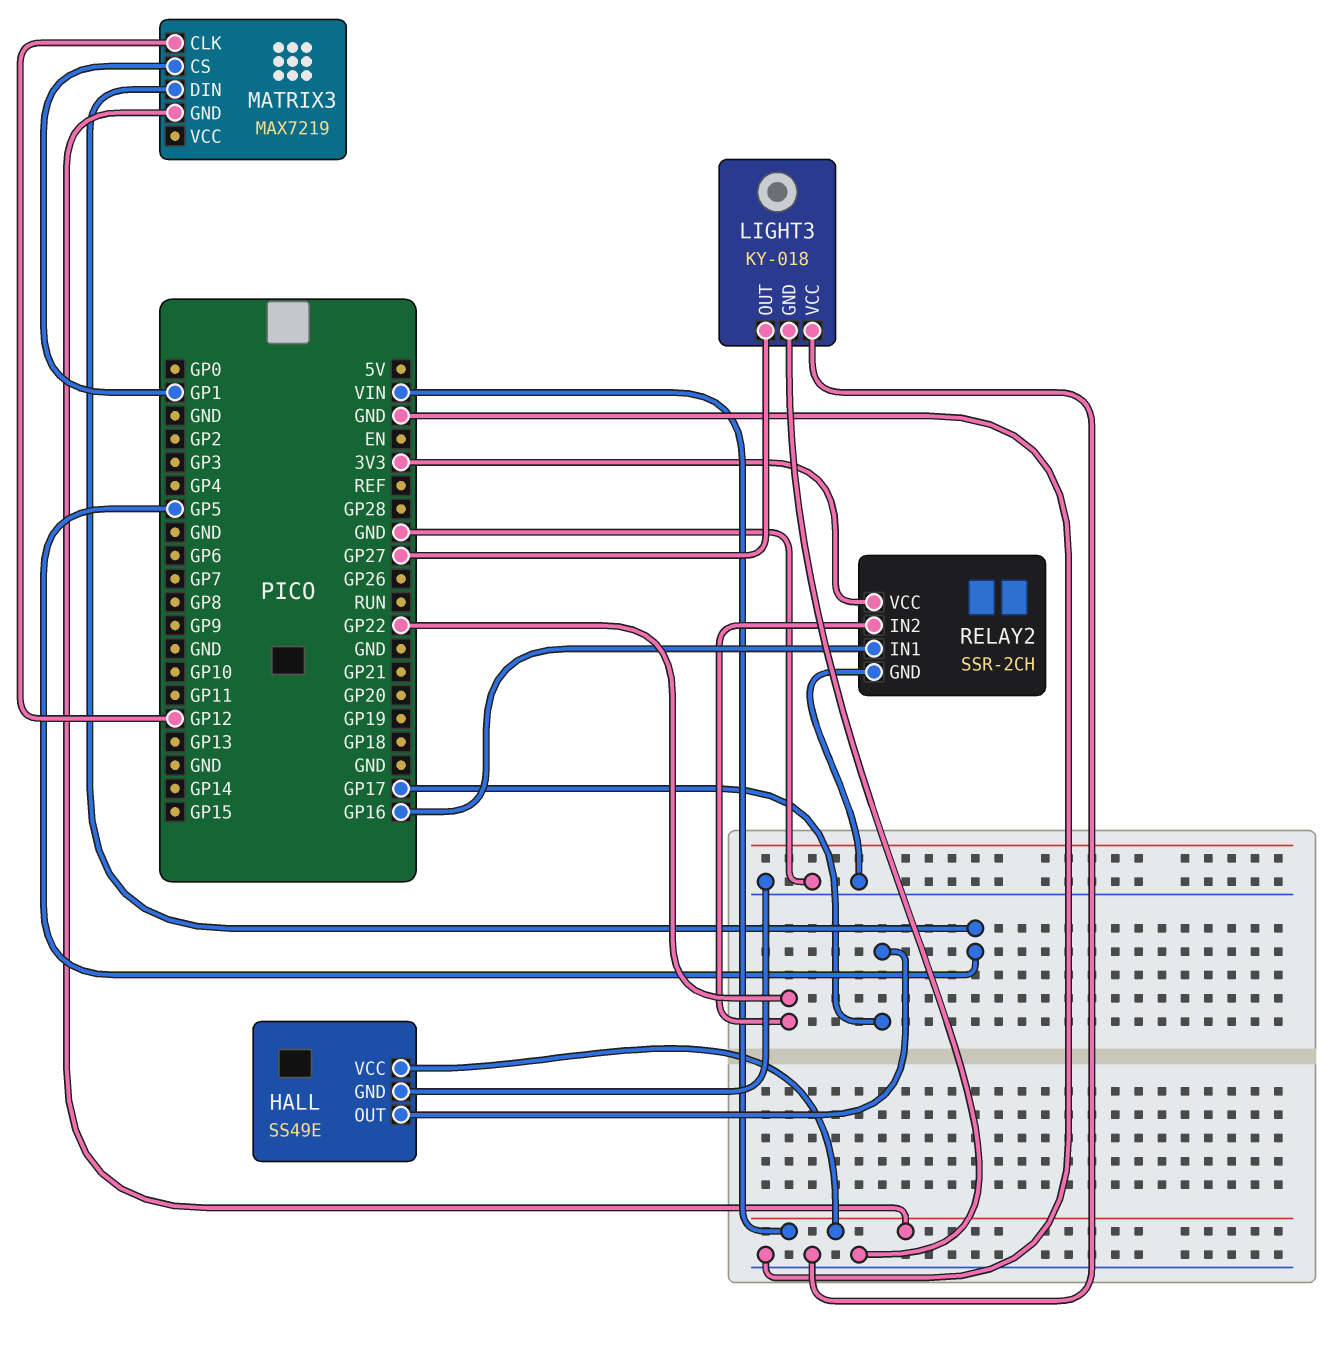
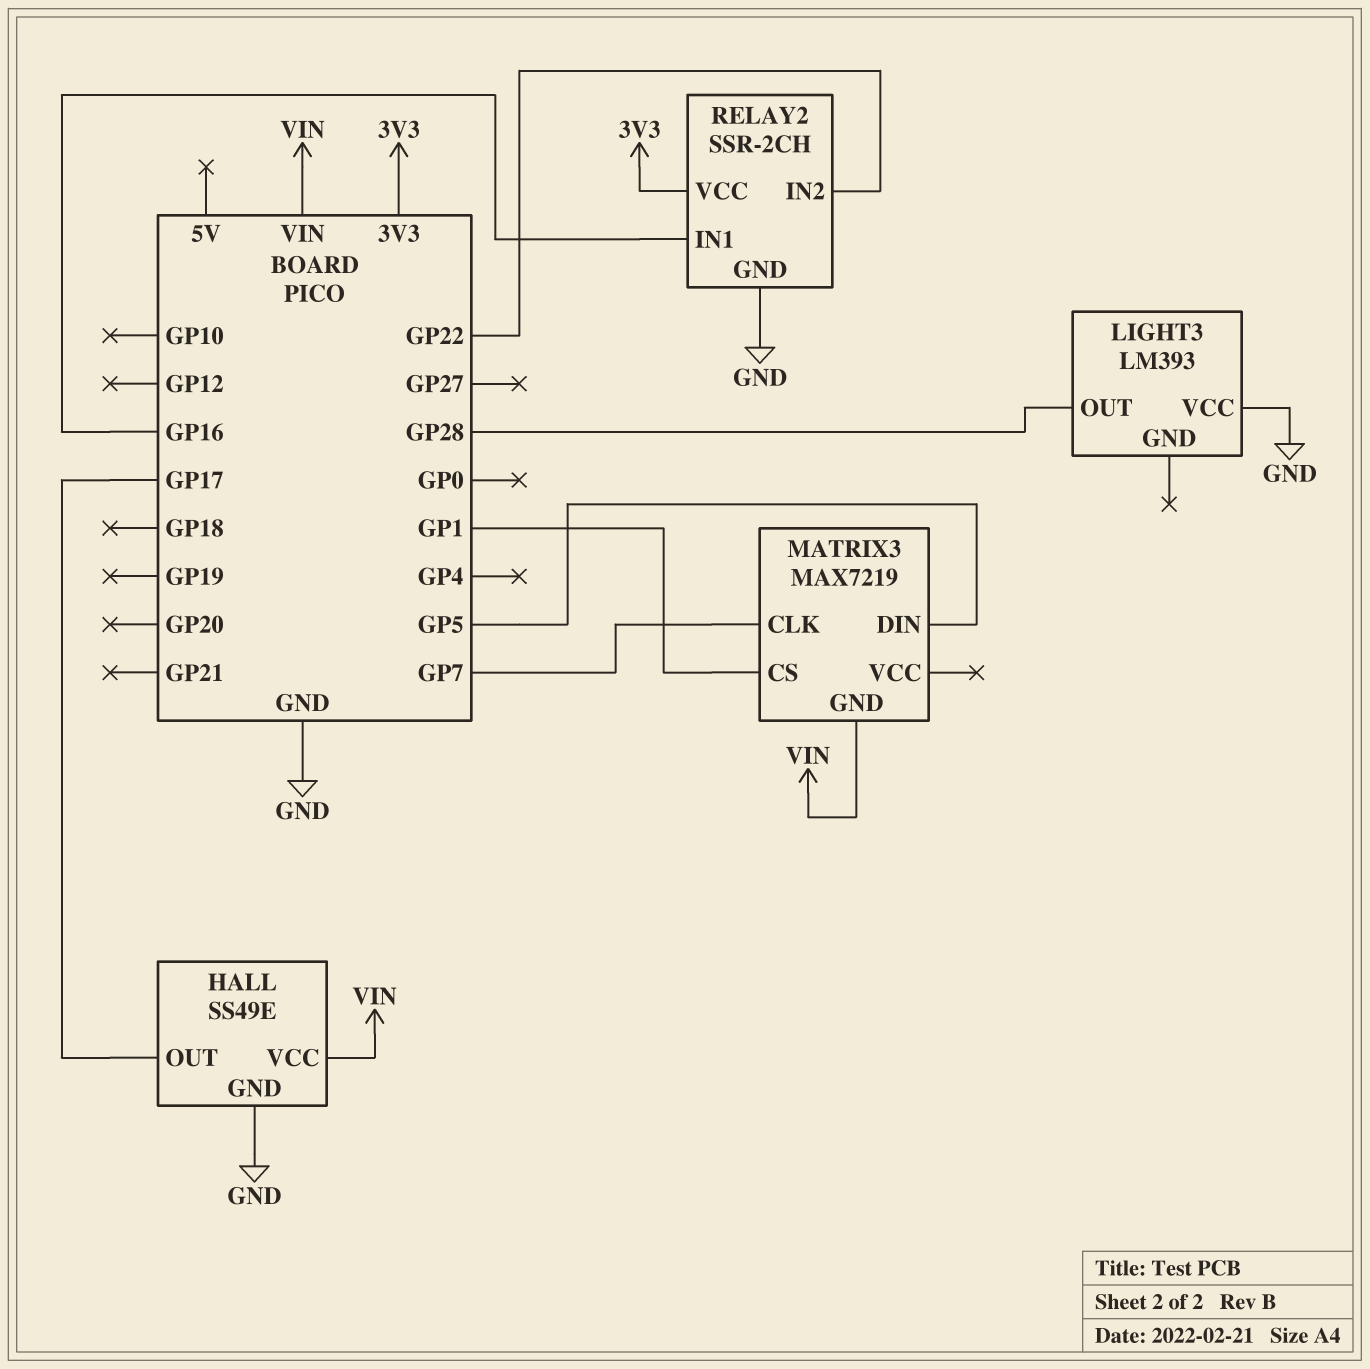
LIGHT3: KY-018 -> LM393
LIGHT3 pin GND: GND -> none
LIGHT3 pin OUT: GP27 -> GP28
MATRIX3 pin CLK: GP12 -> GP7

